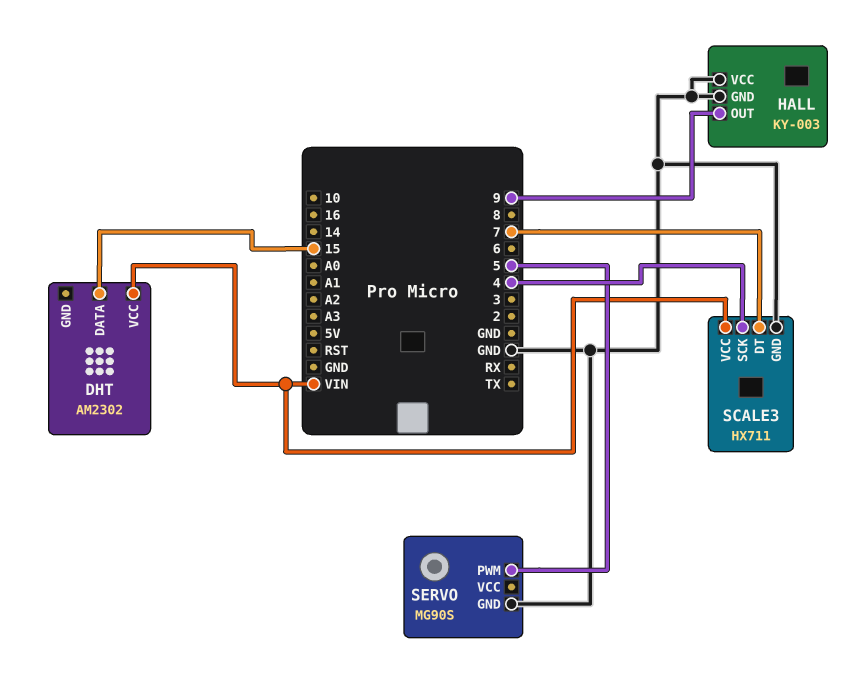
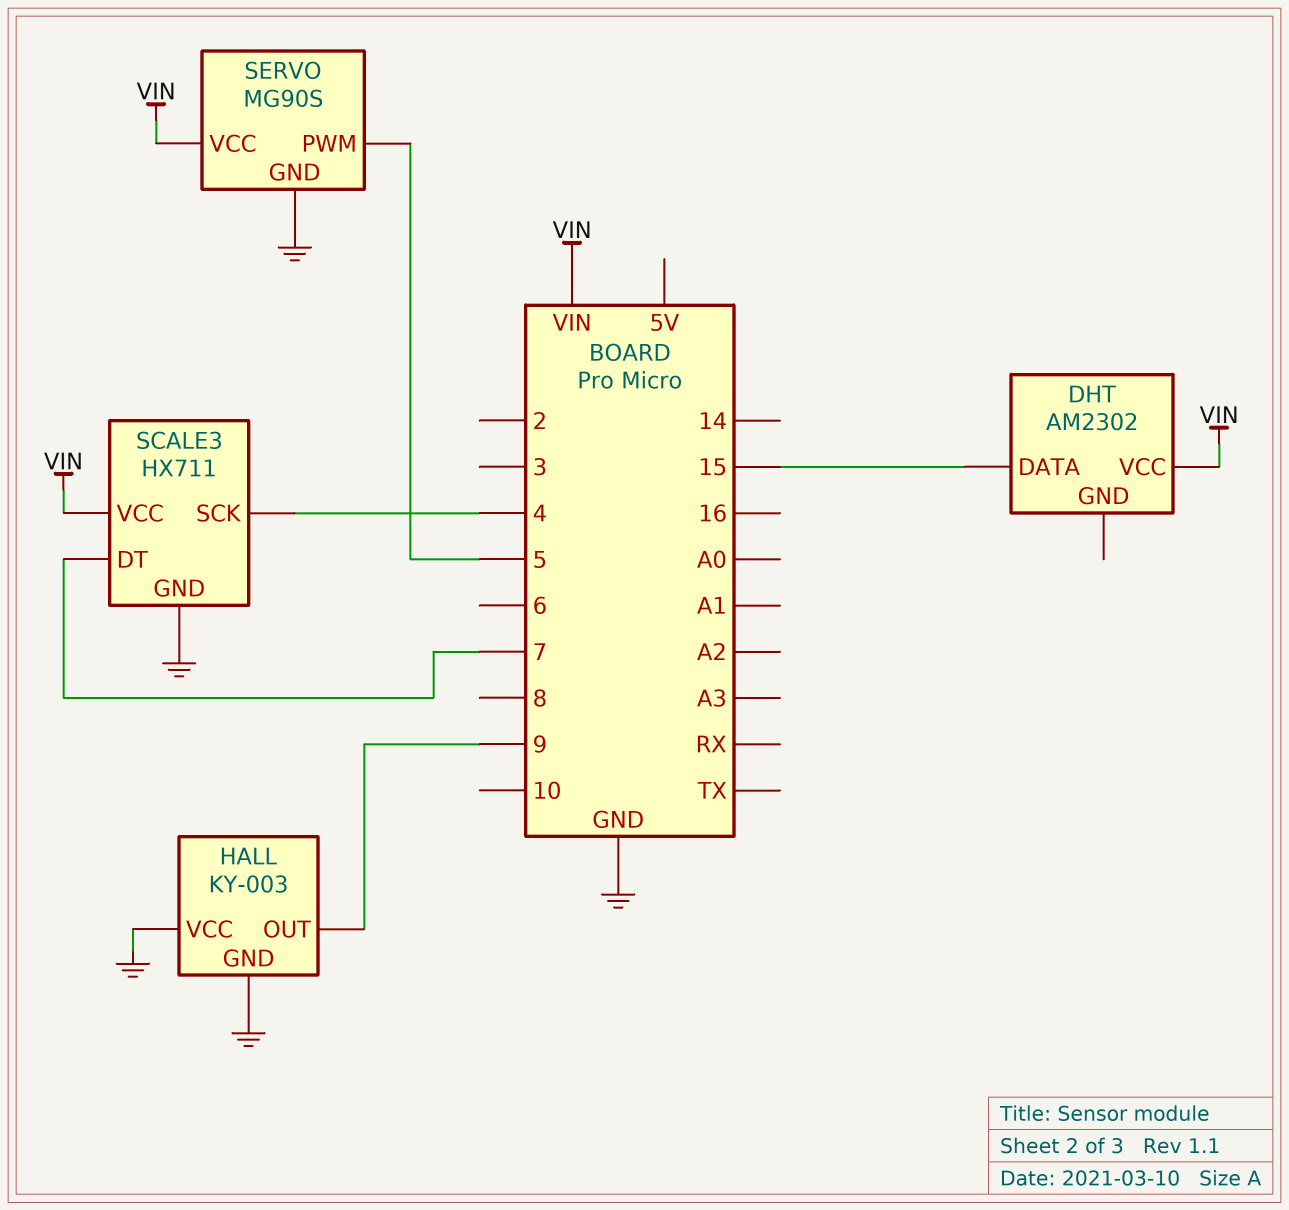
SERVO pin VCC: none -> VIN

